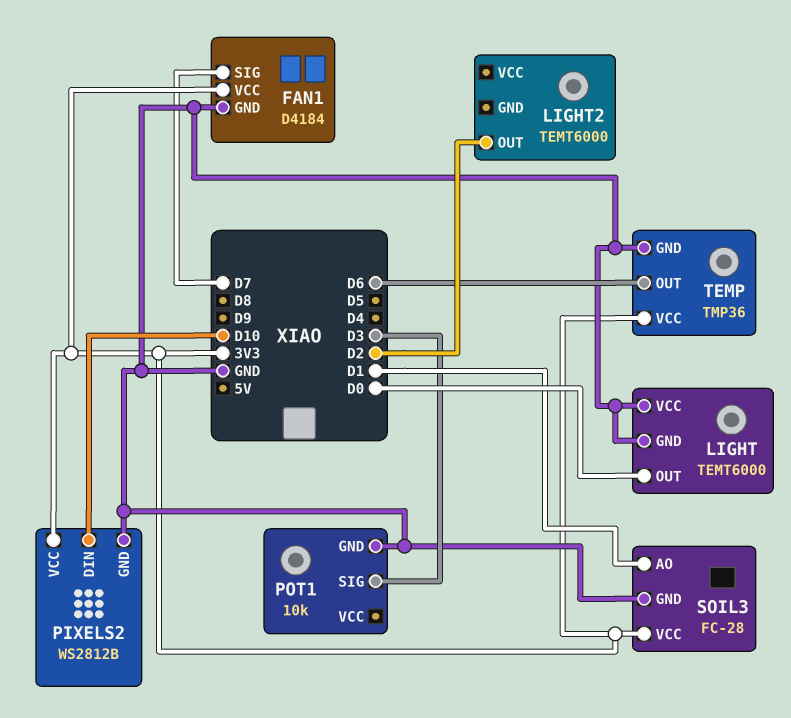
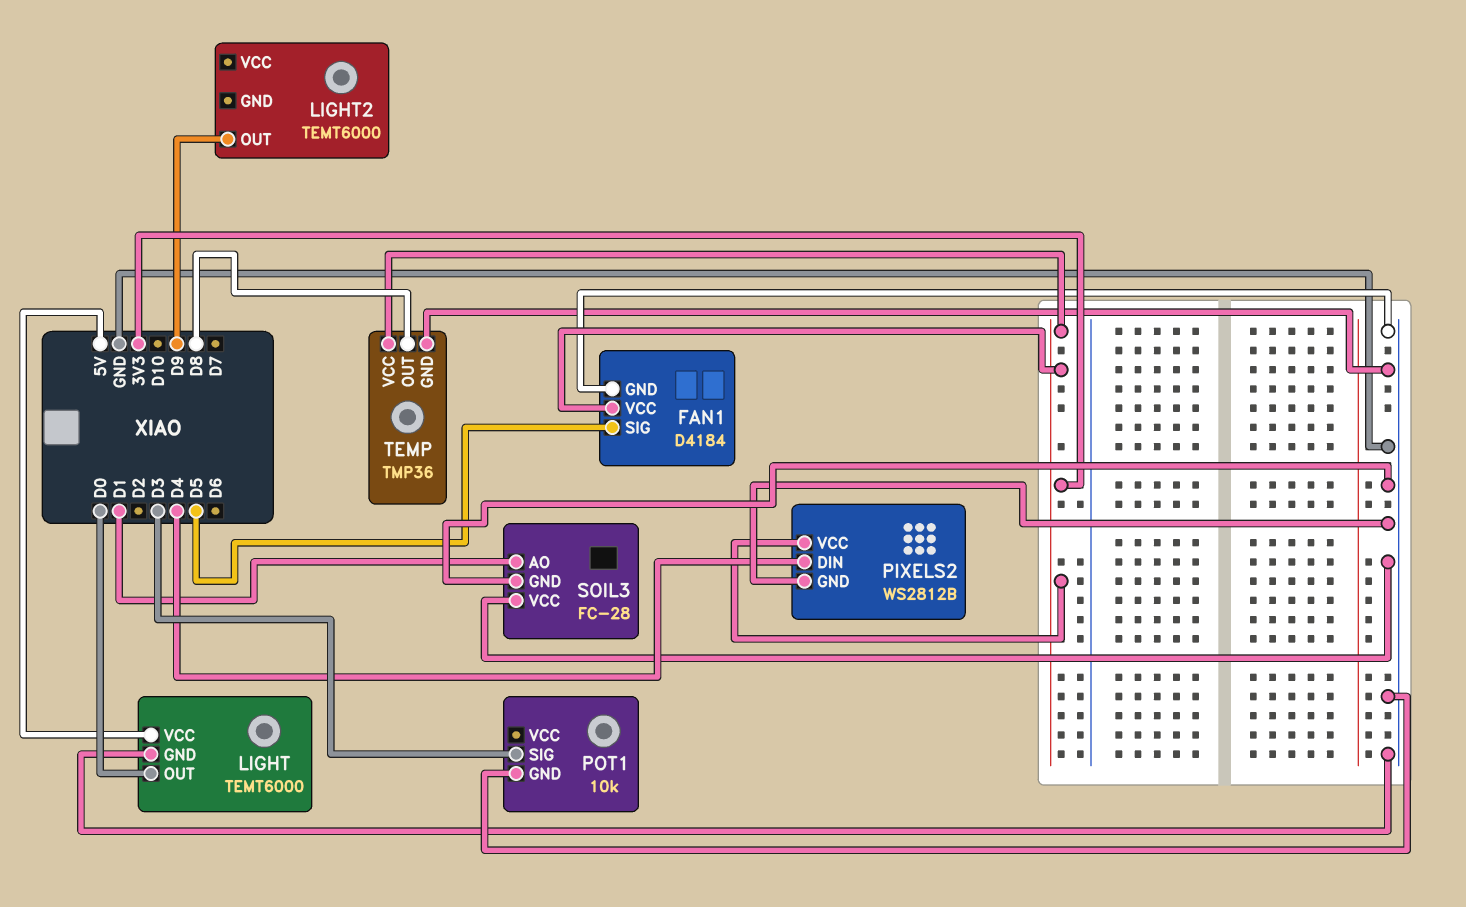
FAN1 pin SIG: D7 -> D5
LIGHT pin VCC: GND -> 5V
LIGHT2 pin OUT: D2 -> D9
PIXELS2 pin DIN: D10 -> D4
SOIL3 pin VCC: 3V3 -> GND
TEMP pin OUT: D6 -> D8

